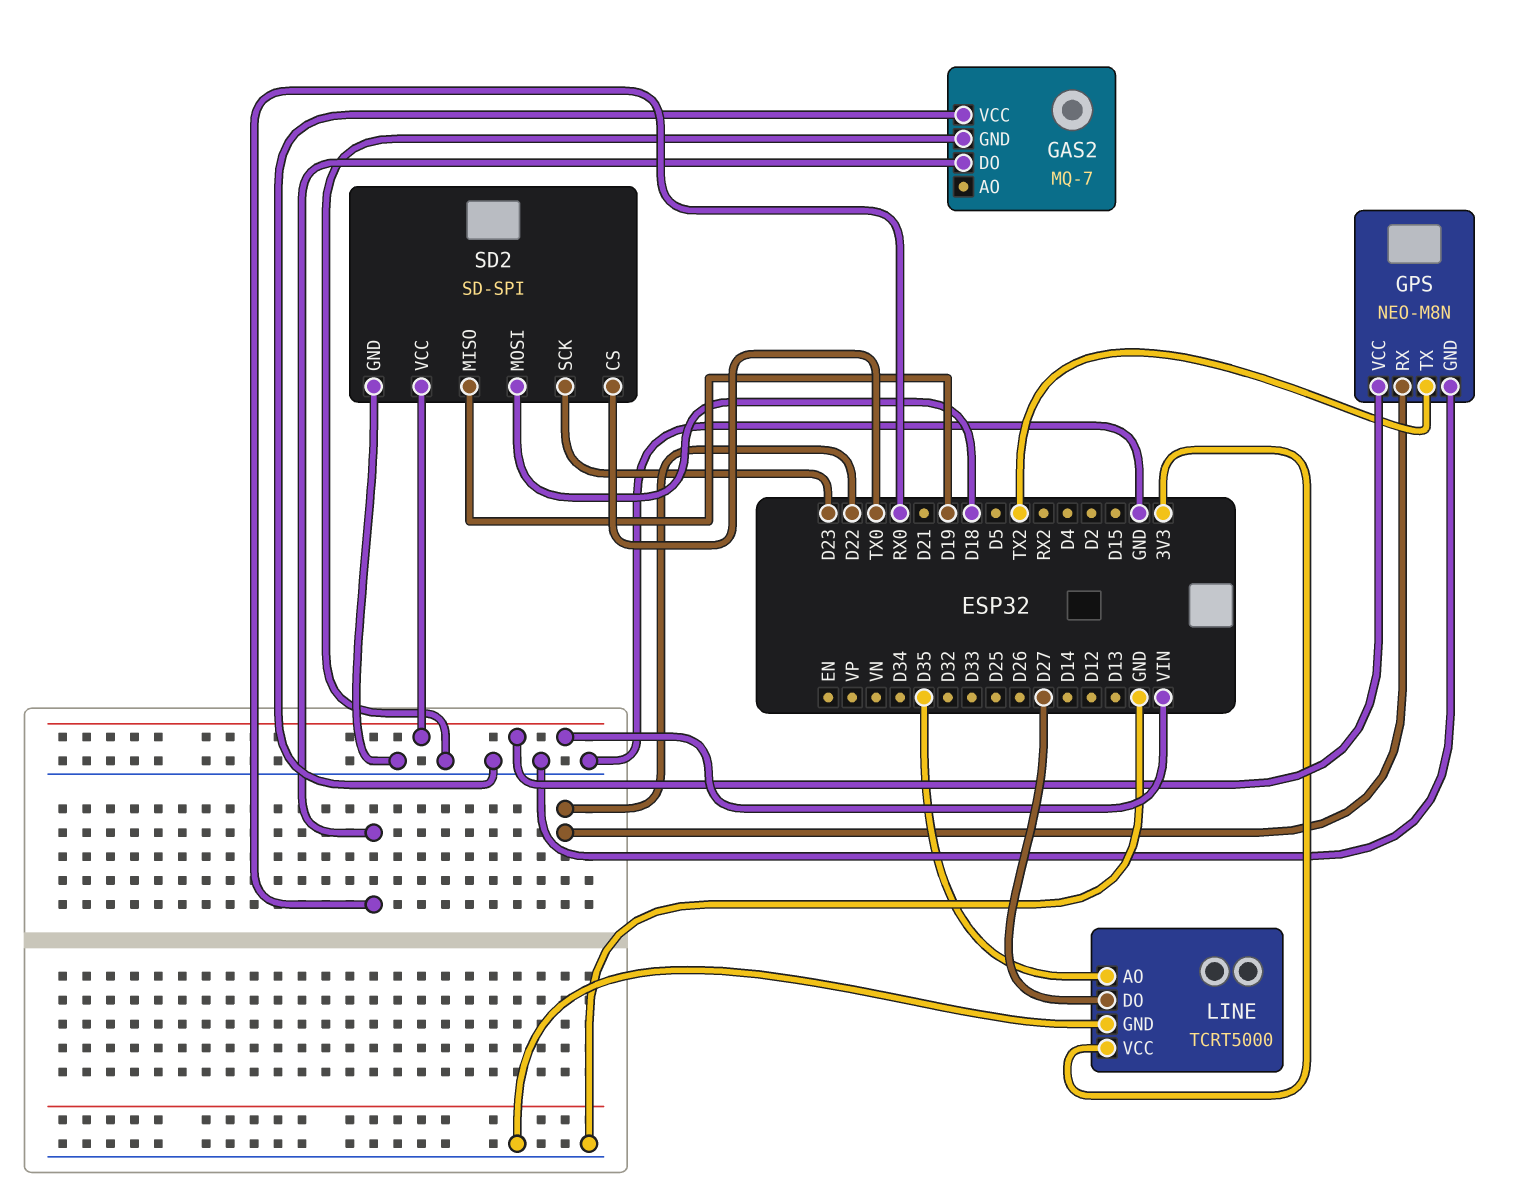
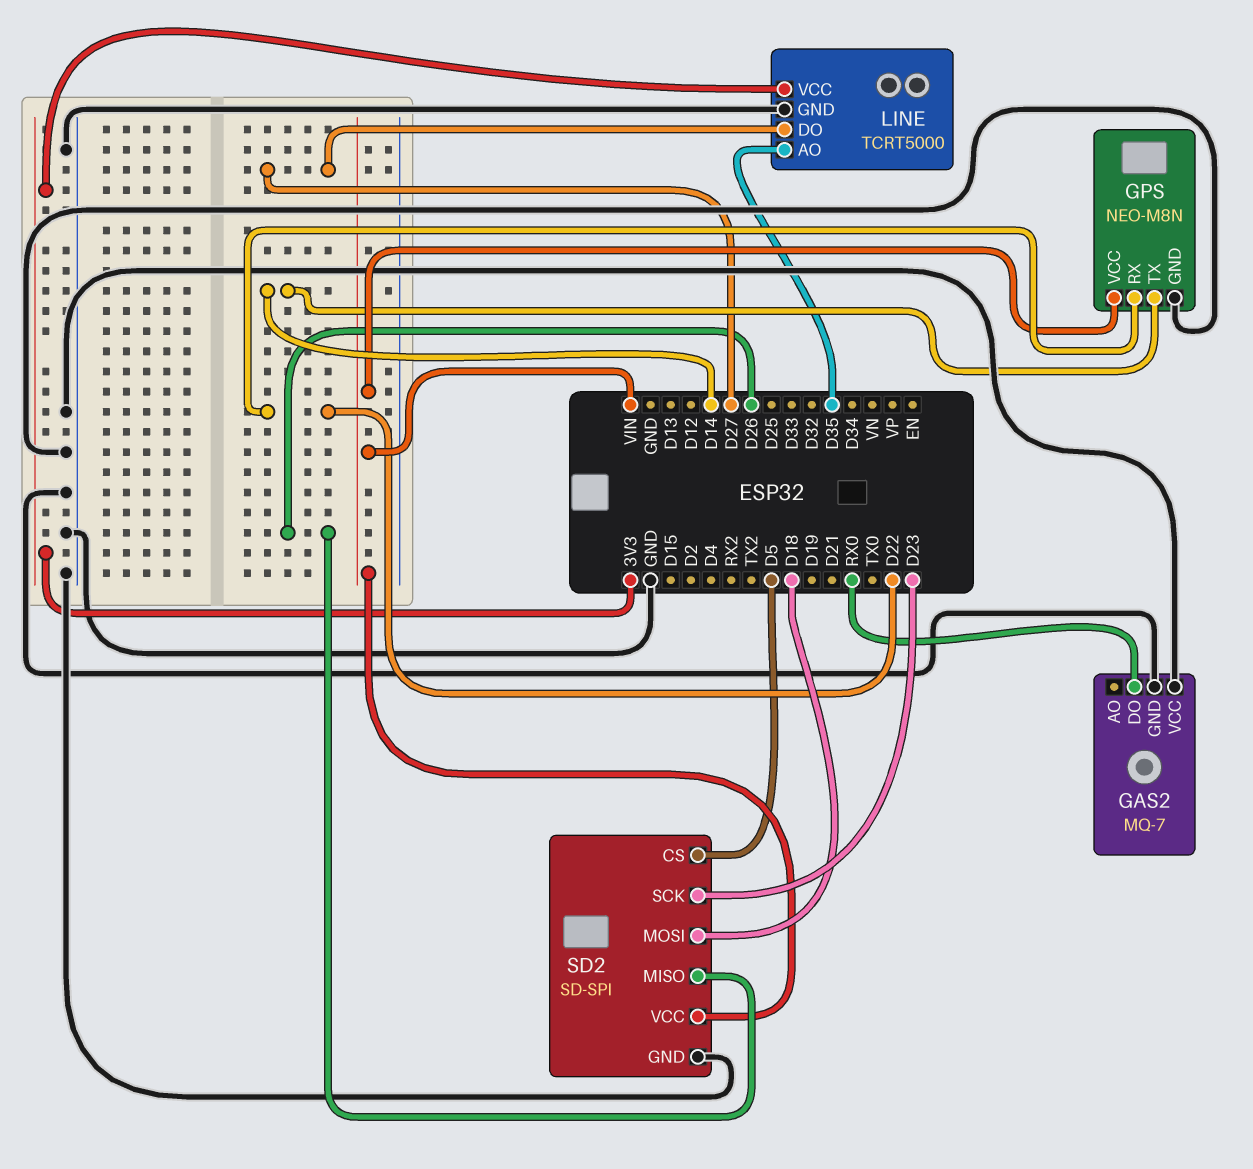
GPS pin TX: TX2 -> D14
SD2 pin CS: TX0 -> D5
SD2 pin MISO: D19 -> D26

